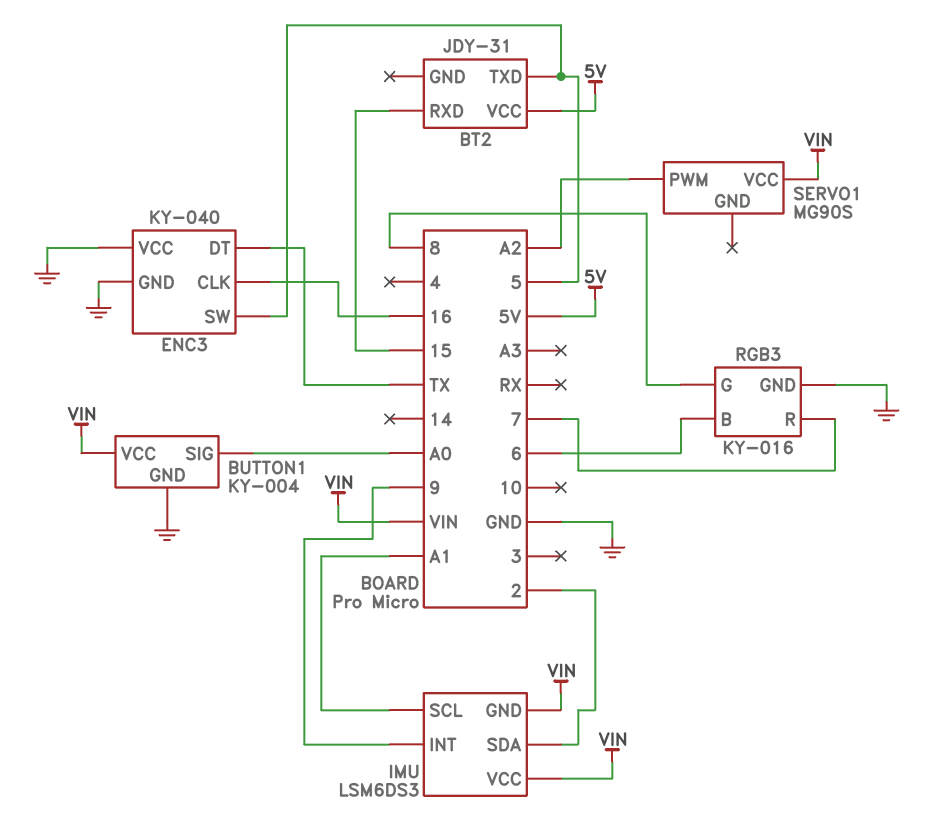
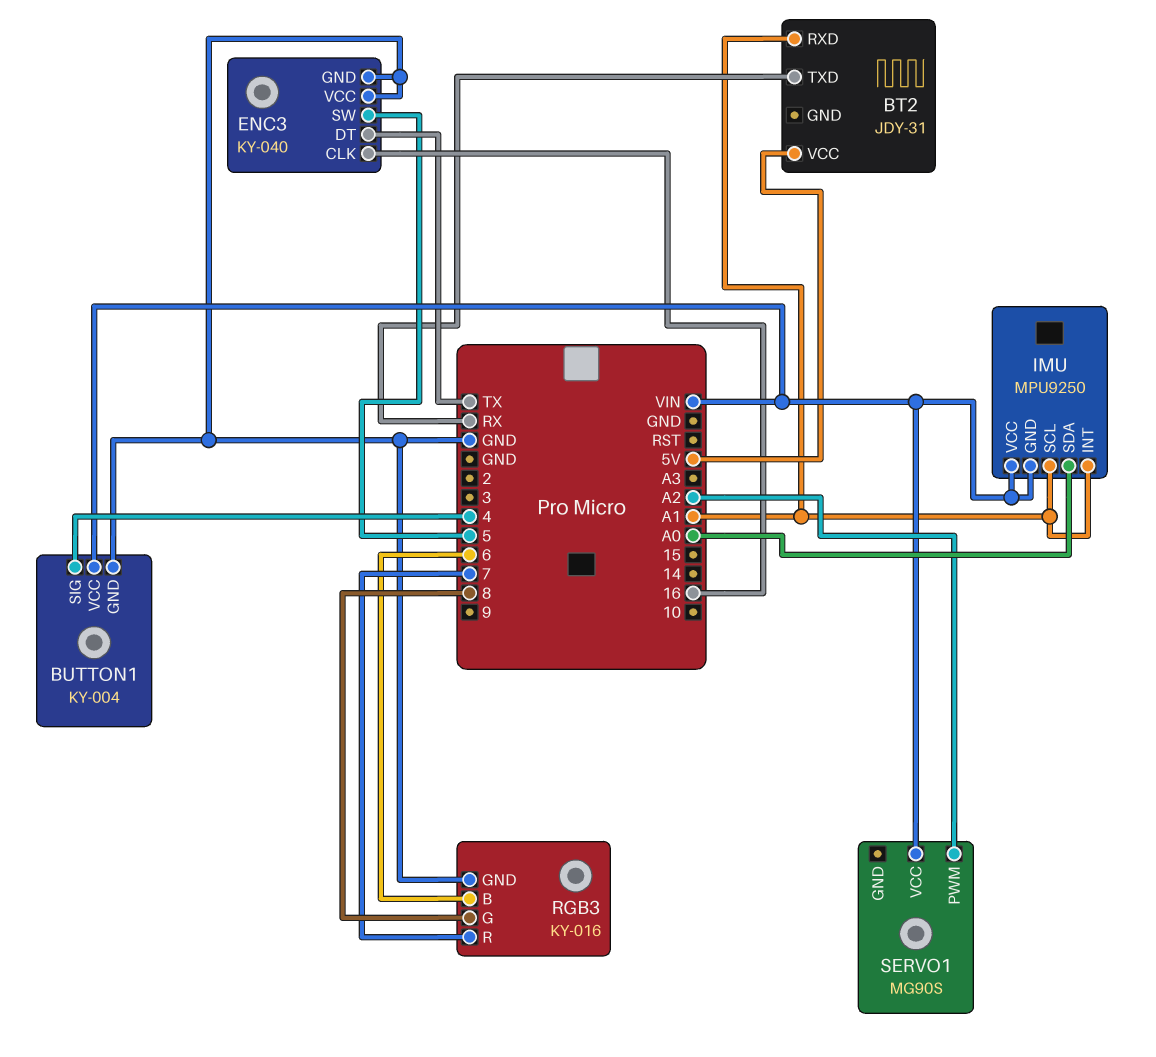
BT2 pin RXD: 15 -> A1
BT2 pin TXD: 5 -> RX
BUTTON1 pin SIG: A0 -> 4
IMU: LSM6DS3 -> MPU9250
IMU pin INT: 9 -> A1
IMU pin SDA: 2 -> A0

